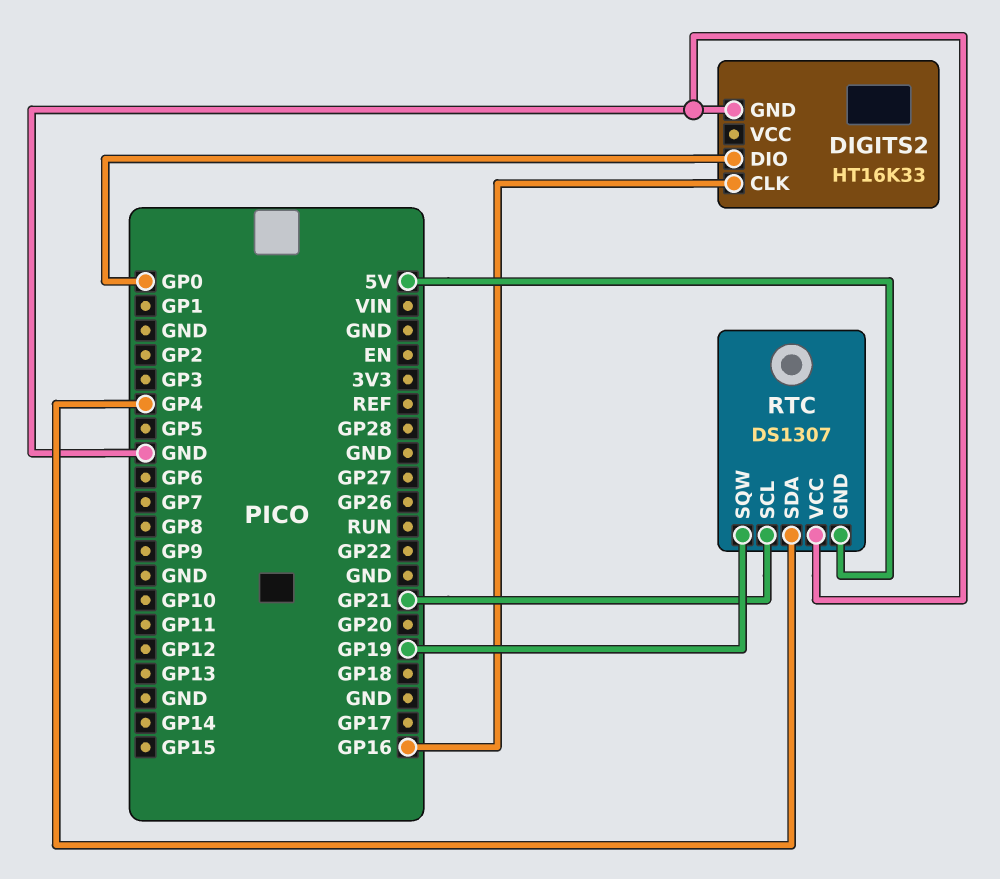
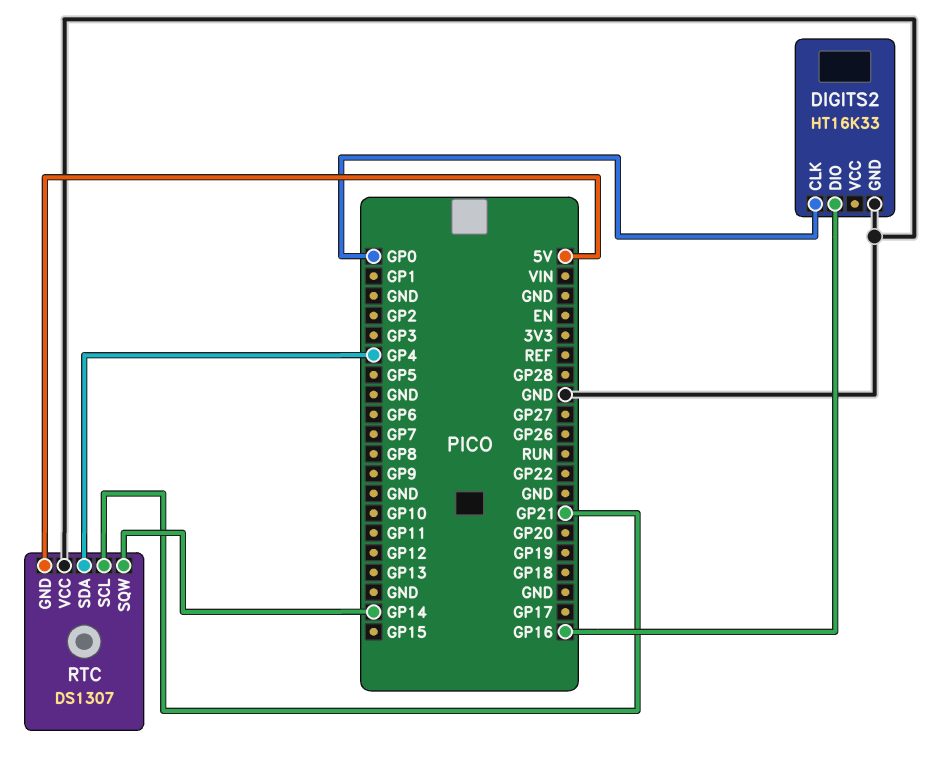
DIGITS2 pin CLK: GP16 -> GP0
DIGITS2 pin DIO: GP0 -> GP16
RTC pin SQW: GP19 -> GP14

